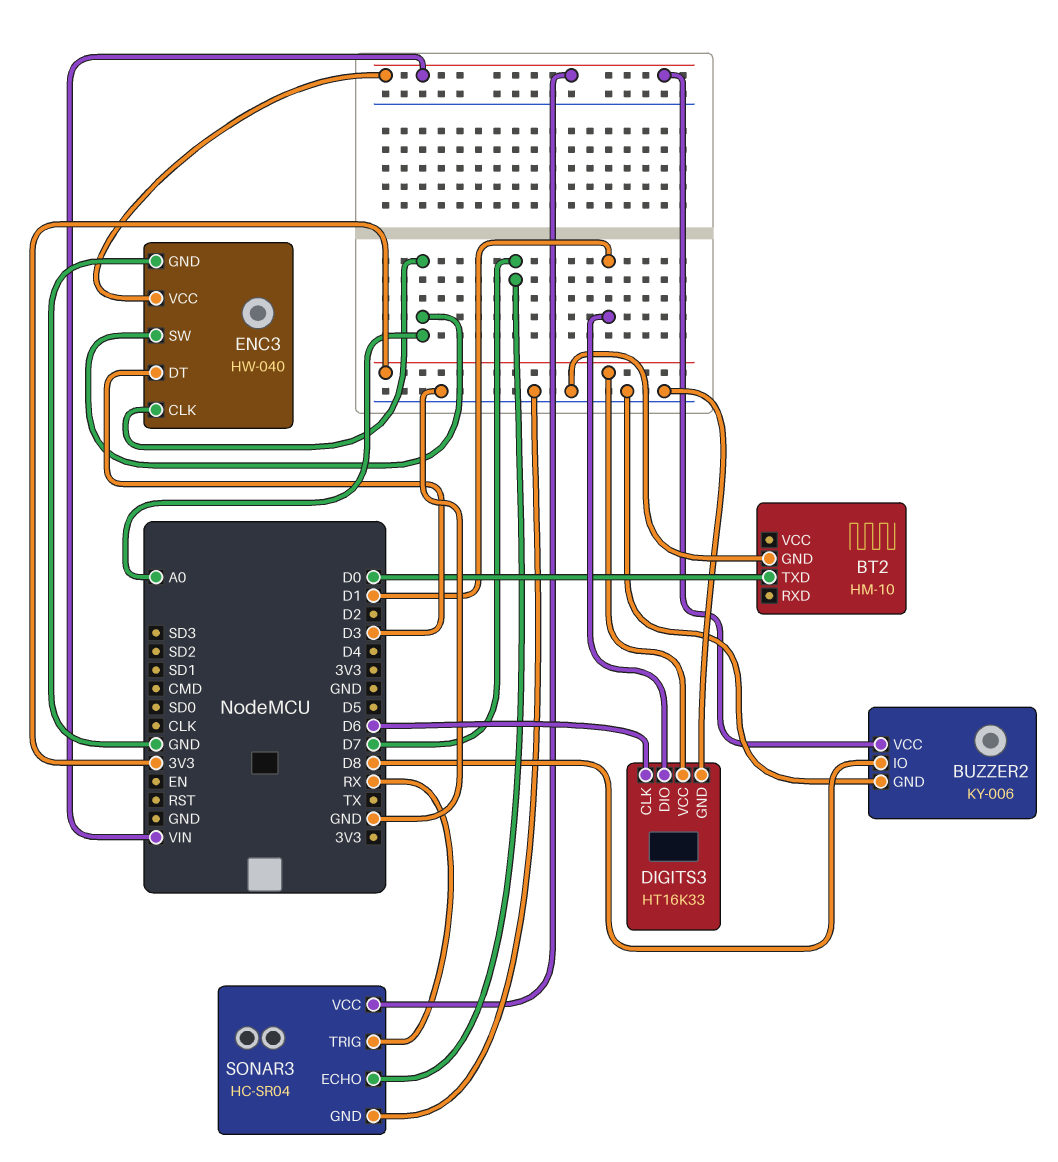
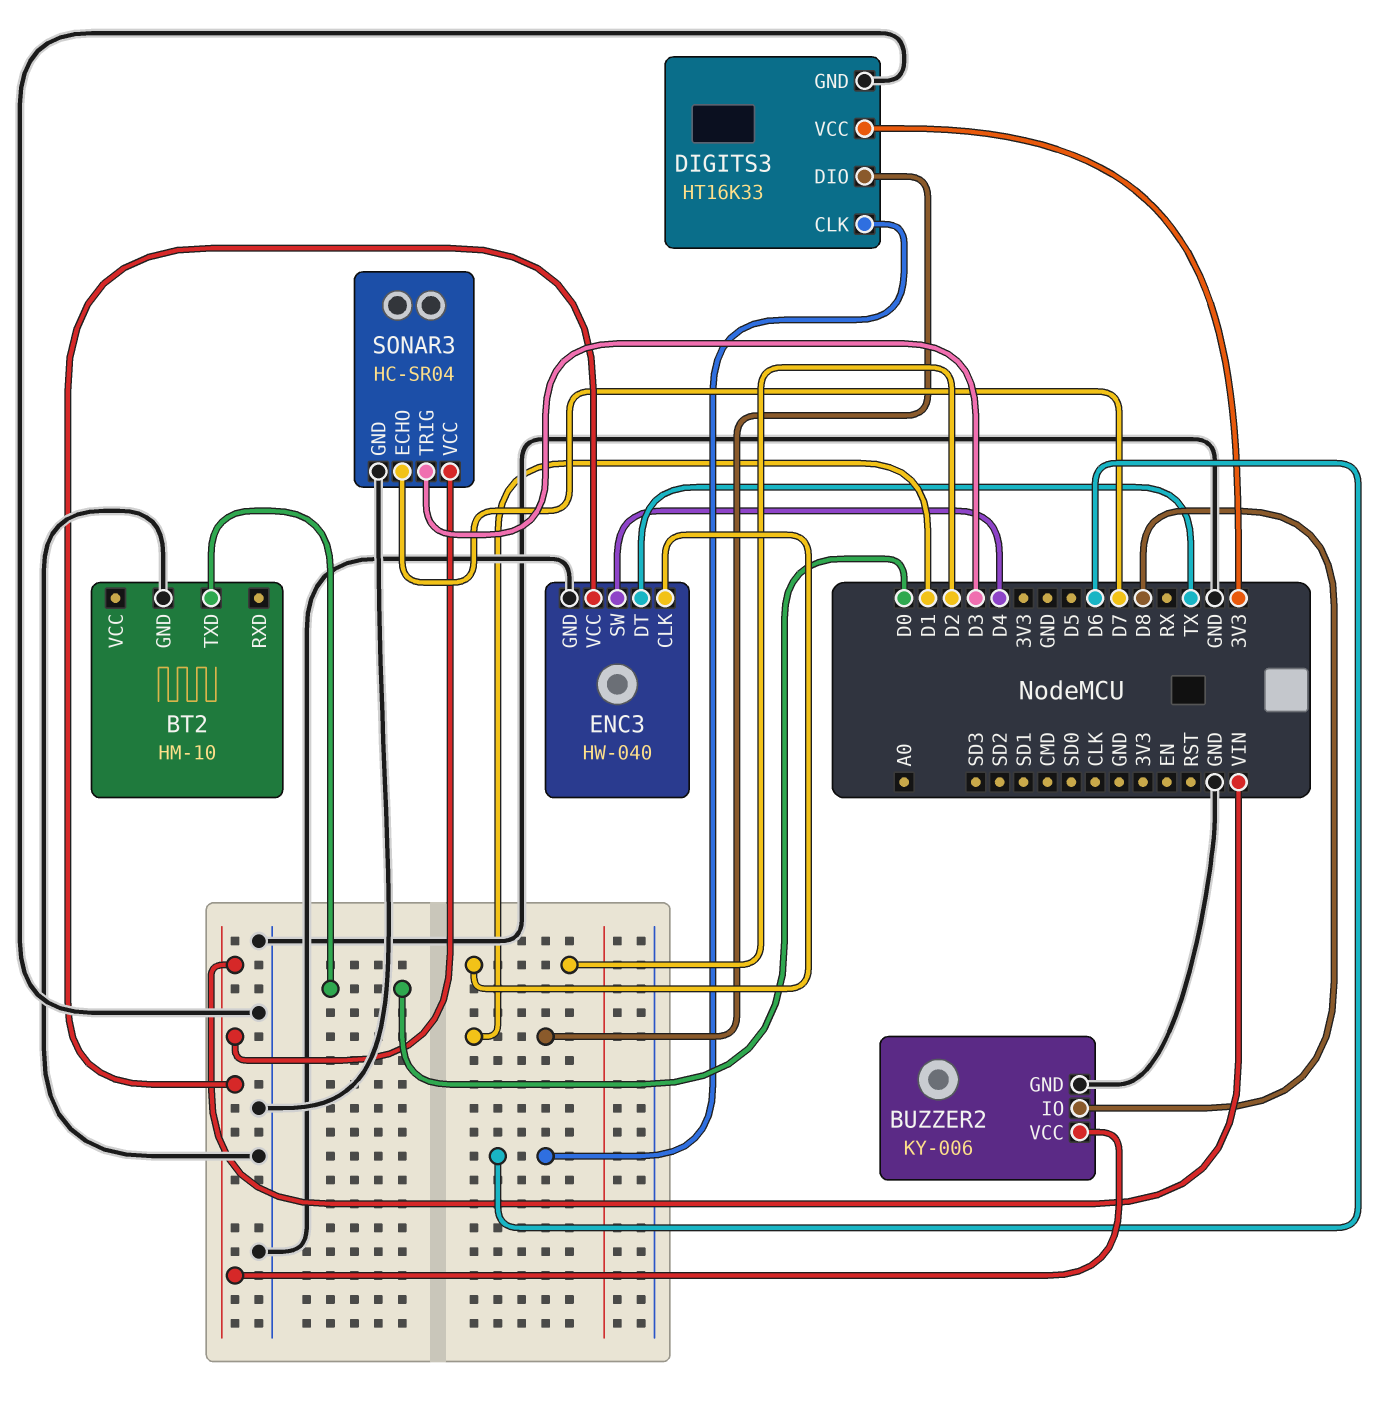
ENC3 pin CLK: A0 -> D2
ENC3 pin DT: D3 -> TX
ENC3 pin SW: A0 -> D4
SONAR3 pin TRIG: RX -> D3

